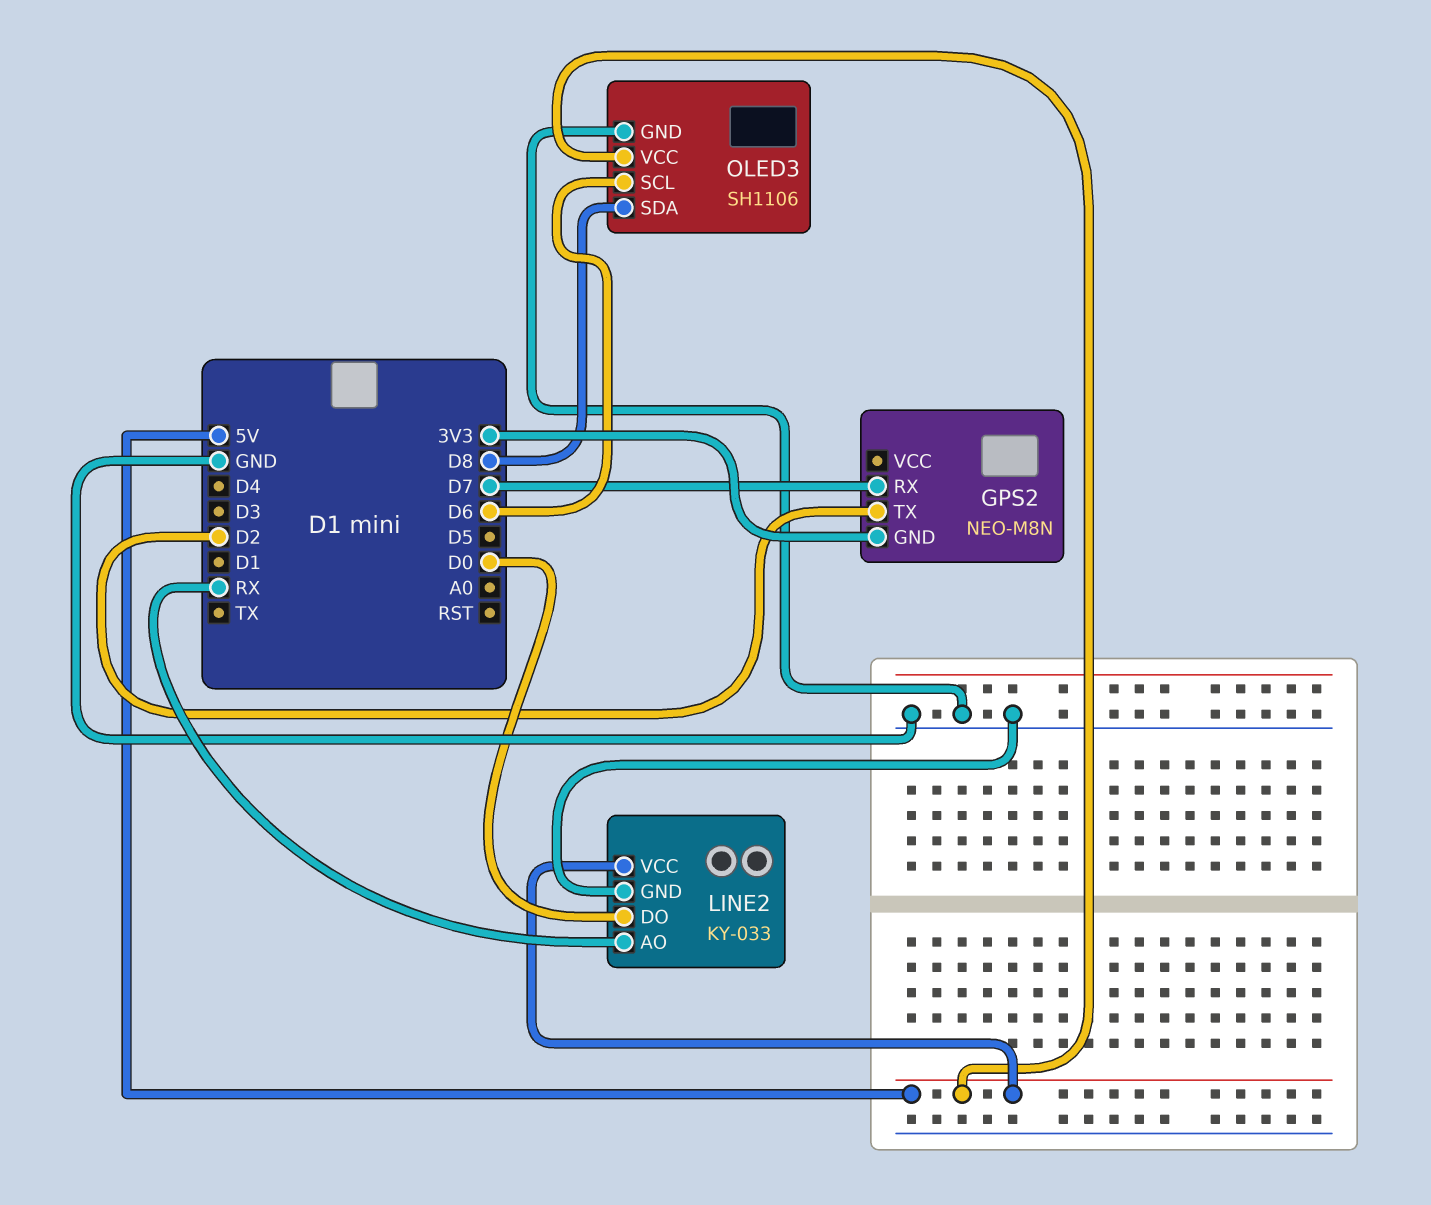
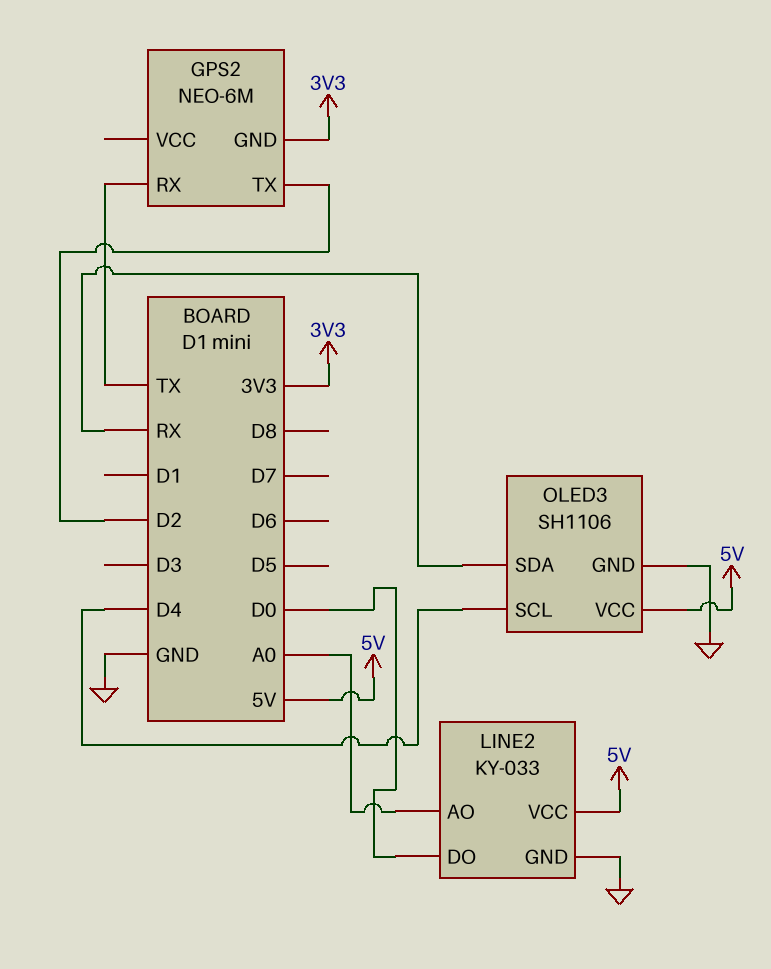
GPS2: NEO-M8N -> NEO-6M
GPS2 pin RX: D7 -> TX
LINE2 pin AO: RX -> A0
OLED3 pin SCL: D6 -> D4
OLED3 pin SDA: D8 -> RX

